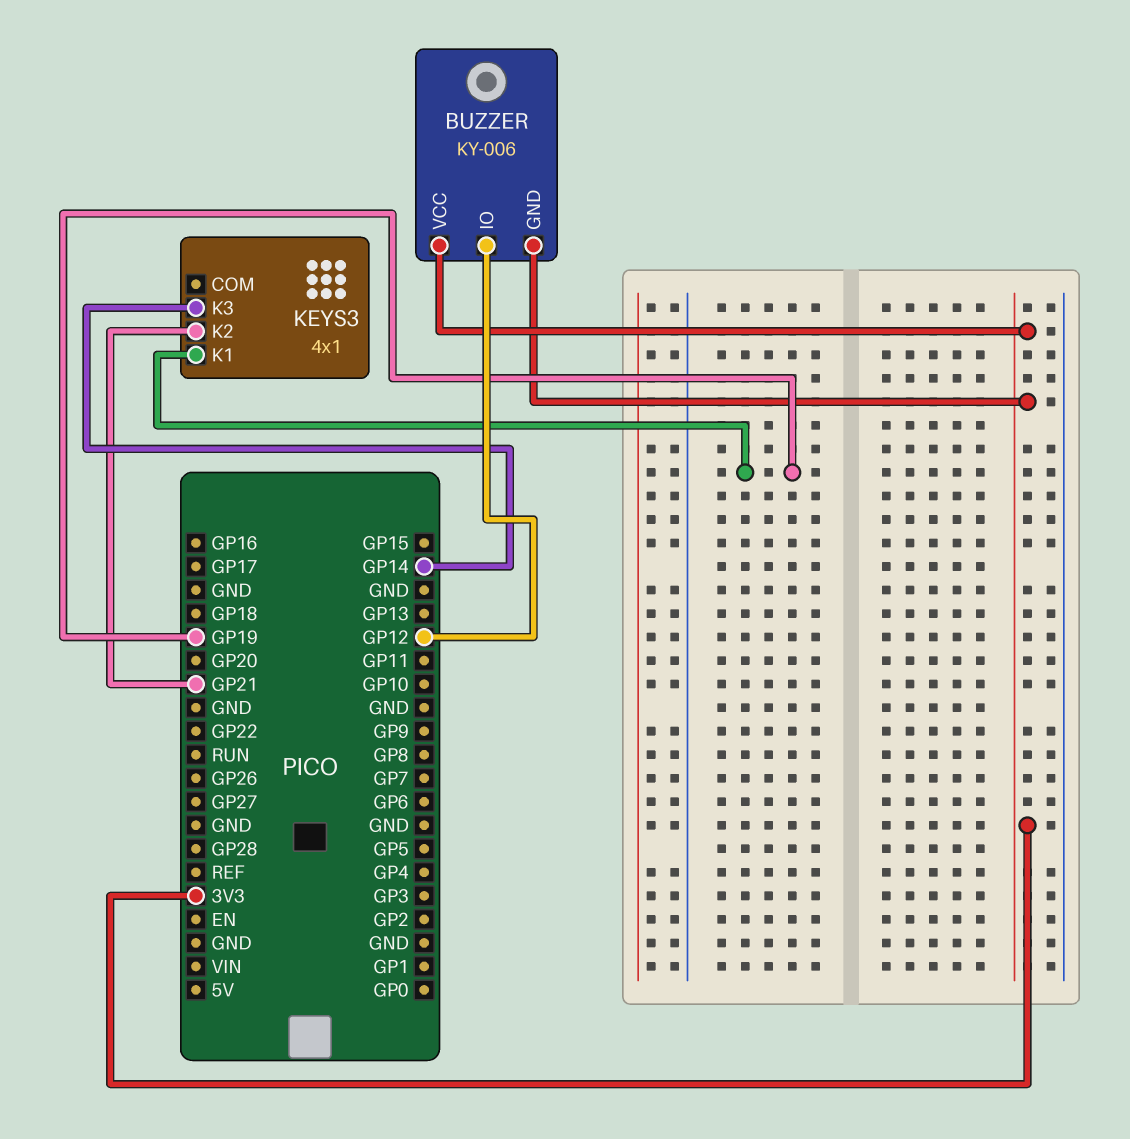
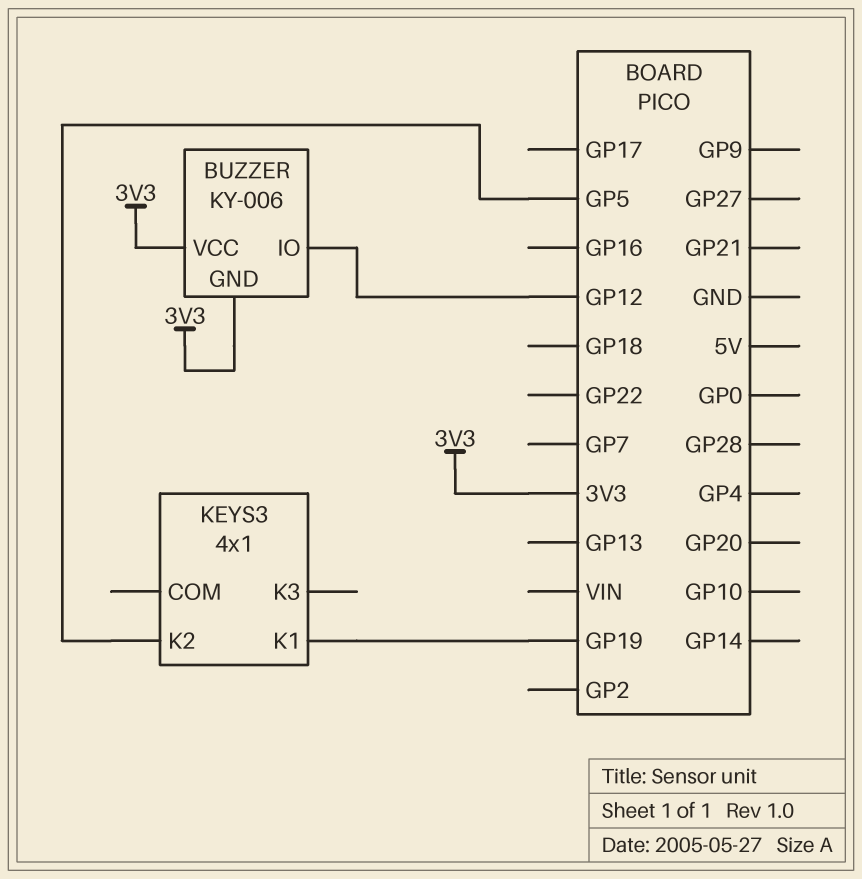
KEYS3 pin K2: GP21 -> GP5
KEYS3 pin K3: GP14 -> none

